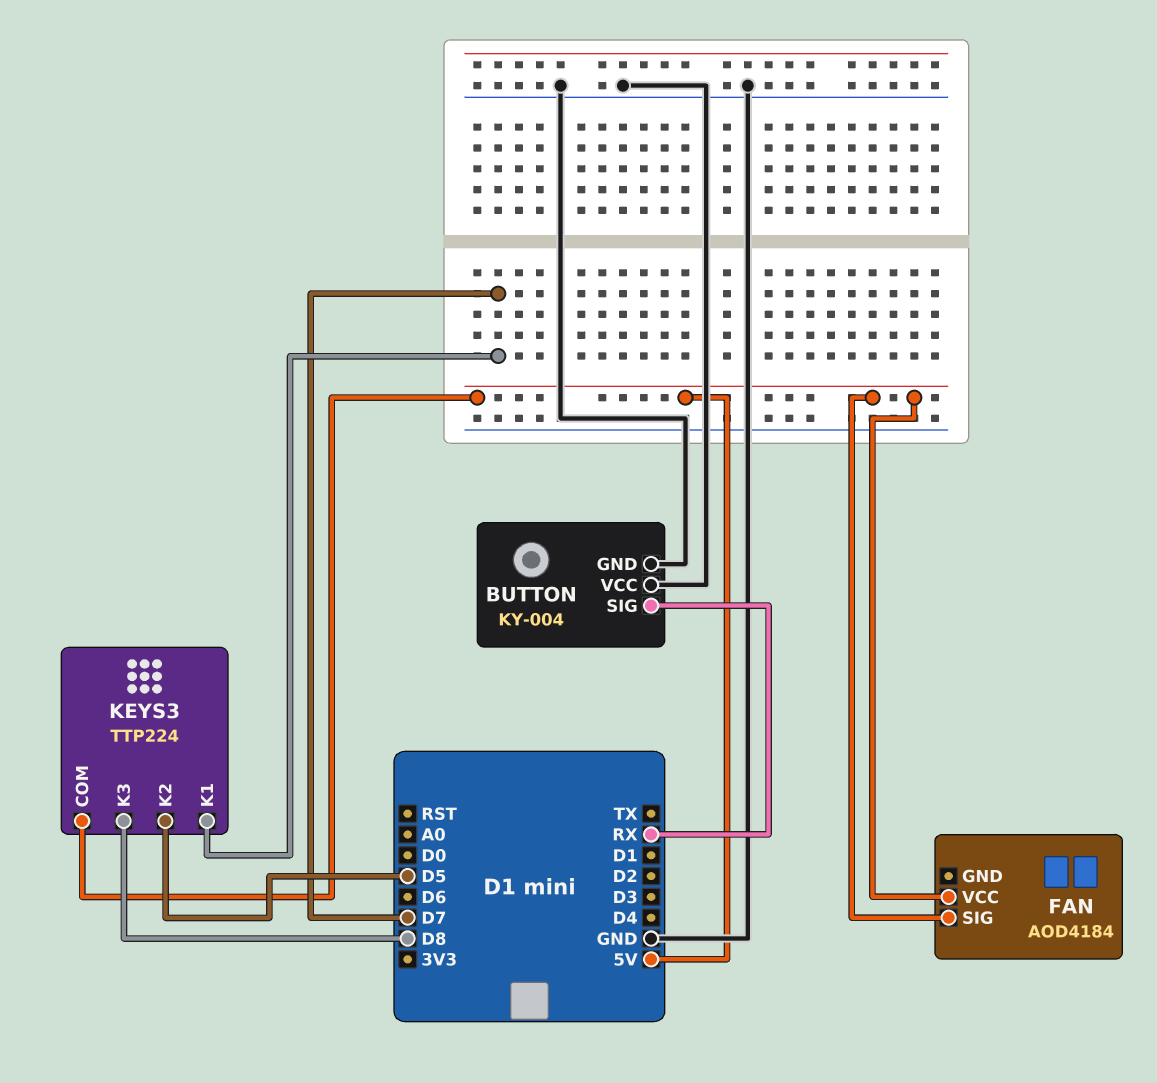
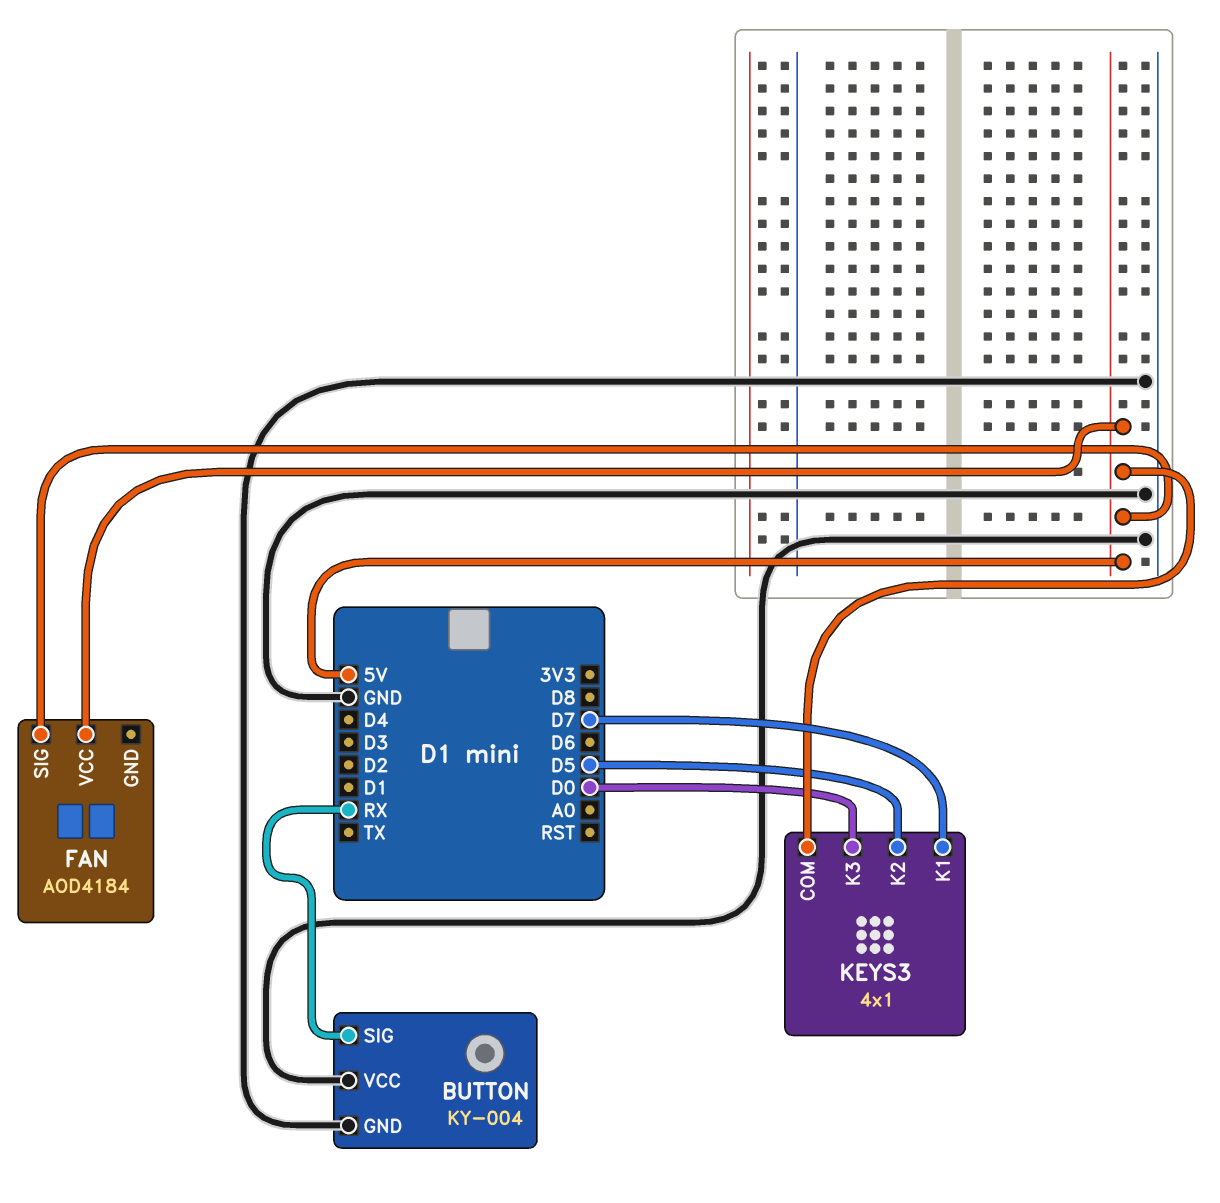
KEYS3: TTP224 -> 4x1
KEYS3 pin K3: D8 -> D0

